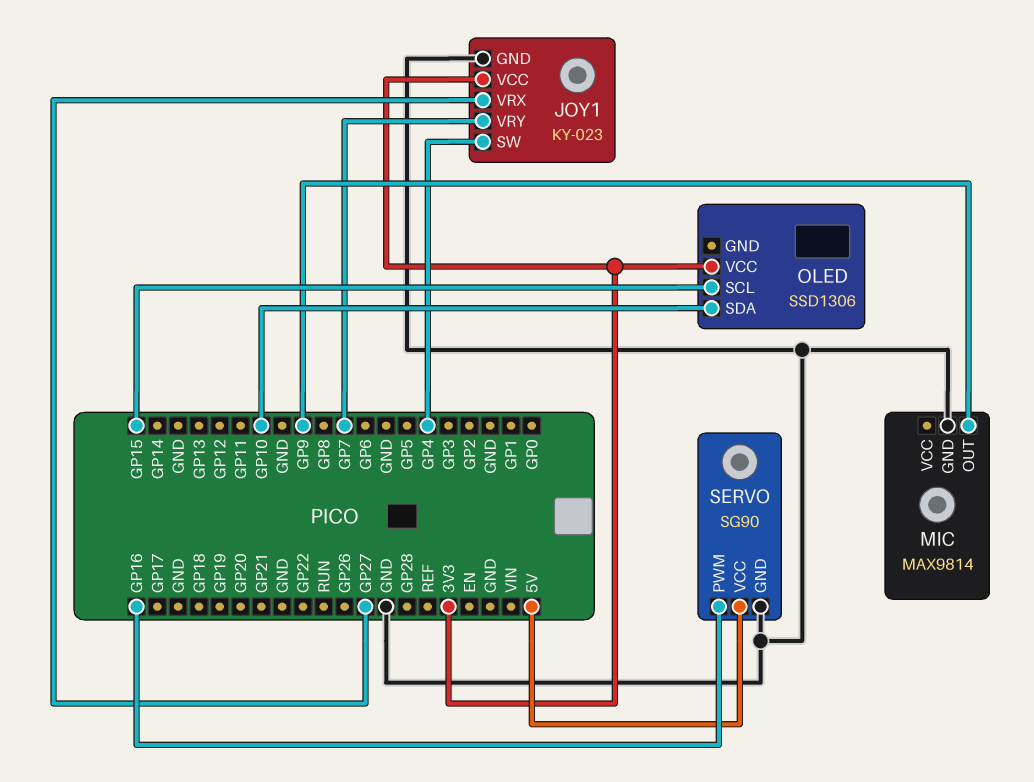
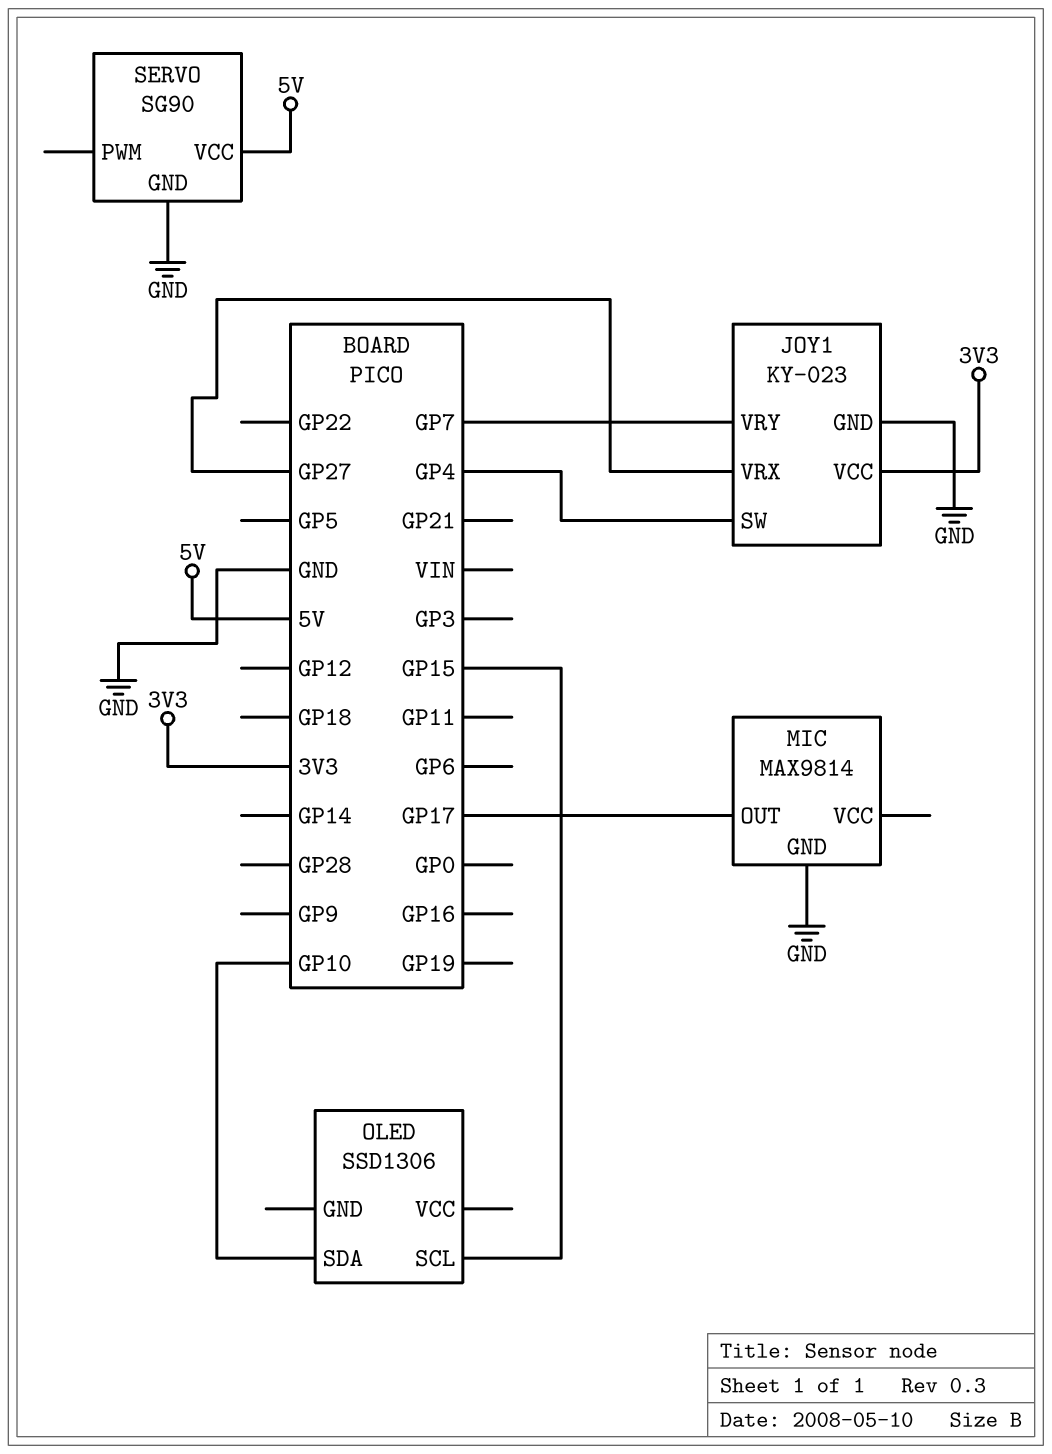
MIC pin OUT: GP9 -> GP17
OLED pin VCC: 3V3 -> none
SERVO pin PWM: GP16 -> none

